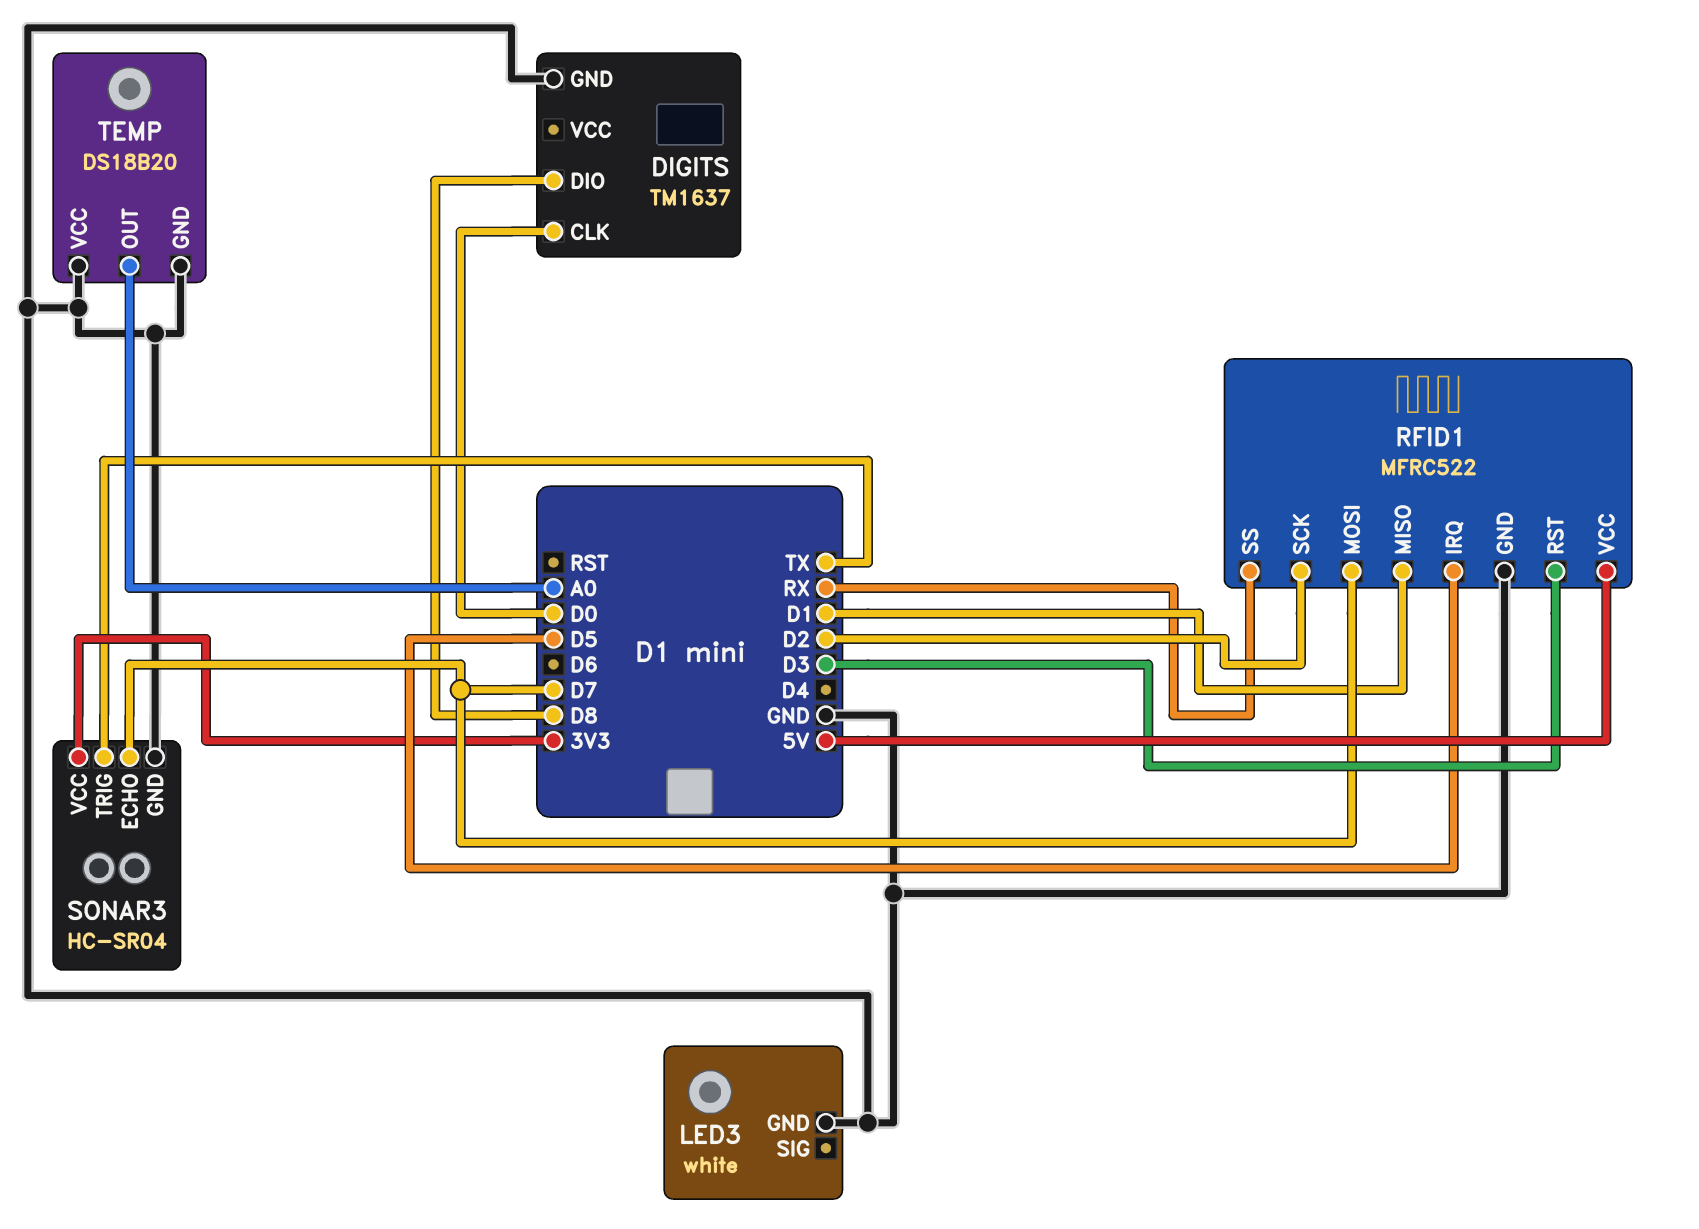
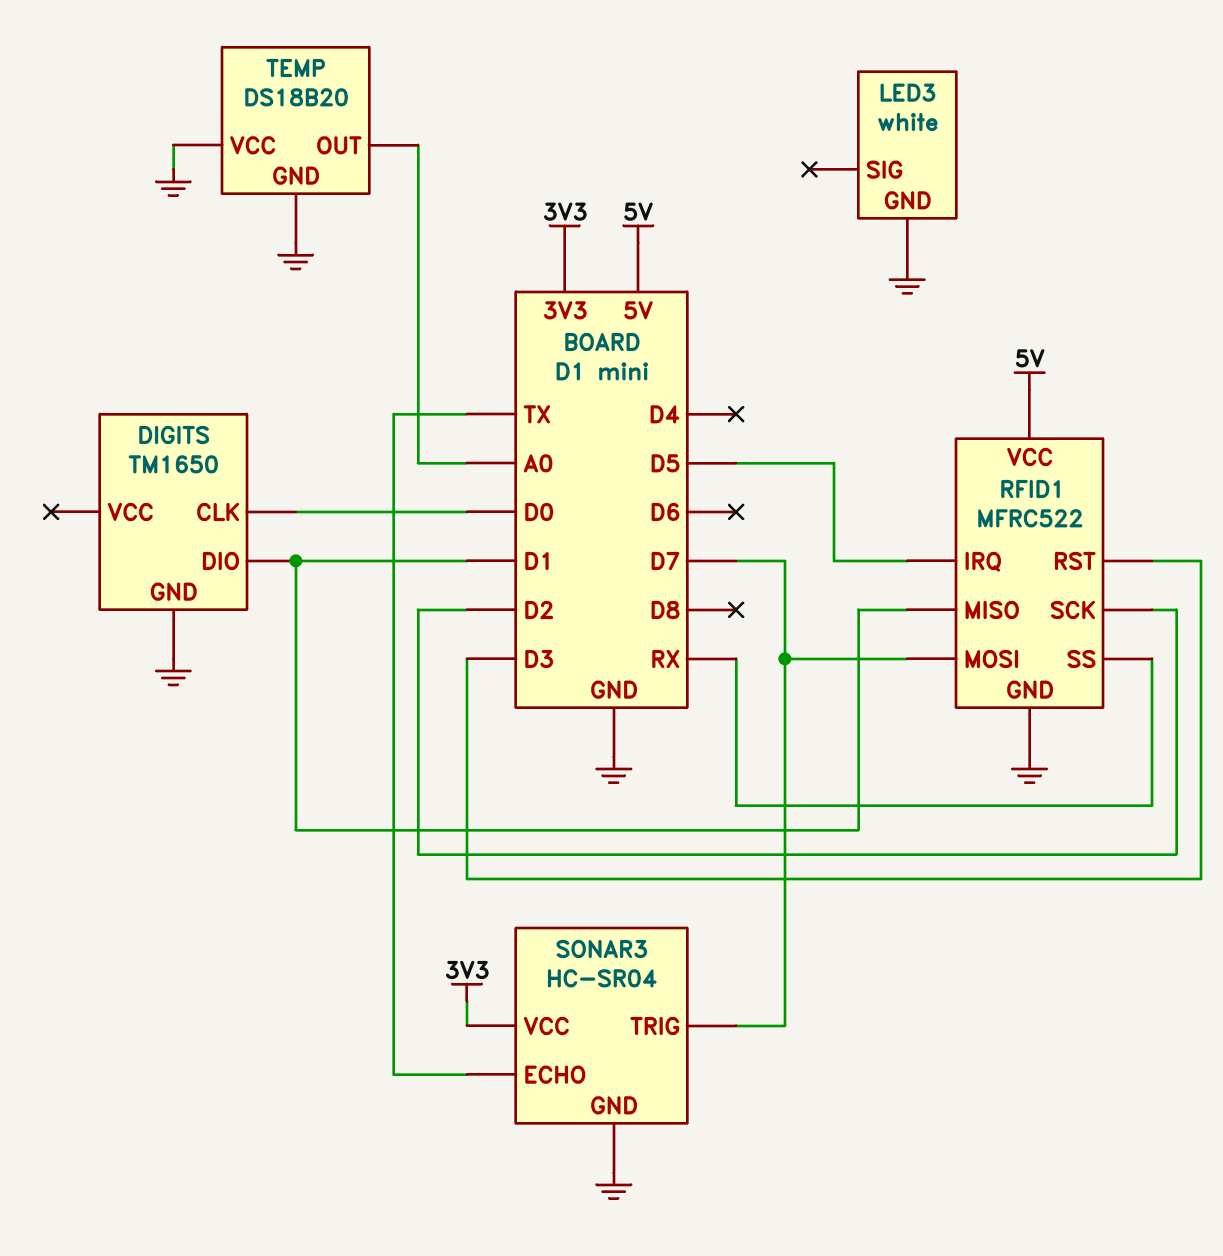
DIGITS: TM1637 -> TM1650
DIGITS pin DIO: D8 -> D1
SONAR3 pin ECHO: D7 -> TX
SONAR3 pin TRIG: TX -> D7

